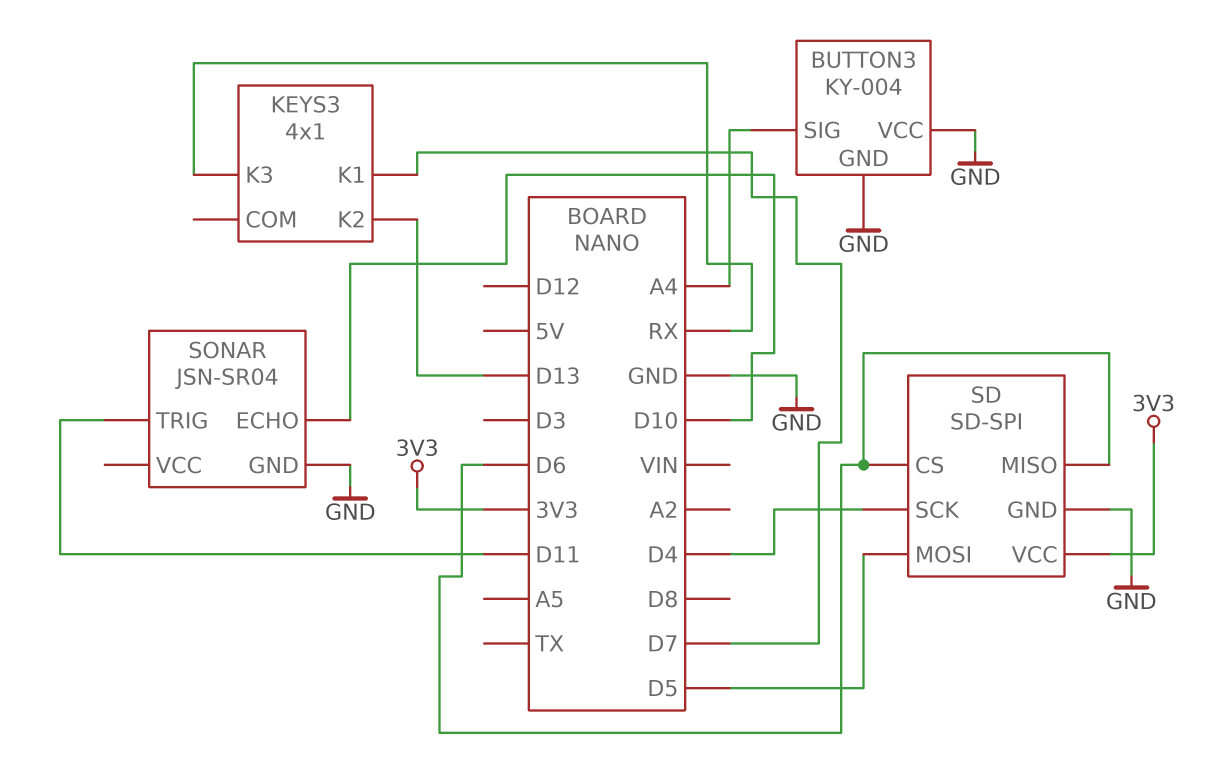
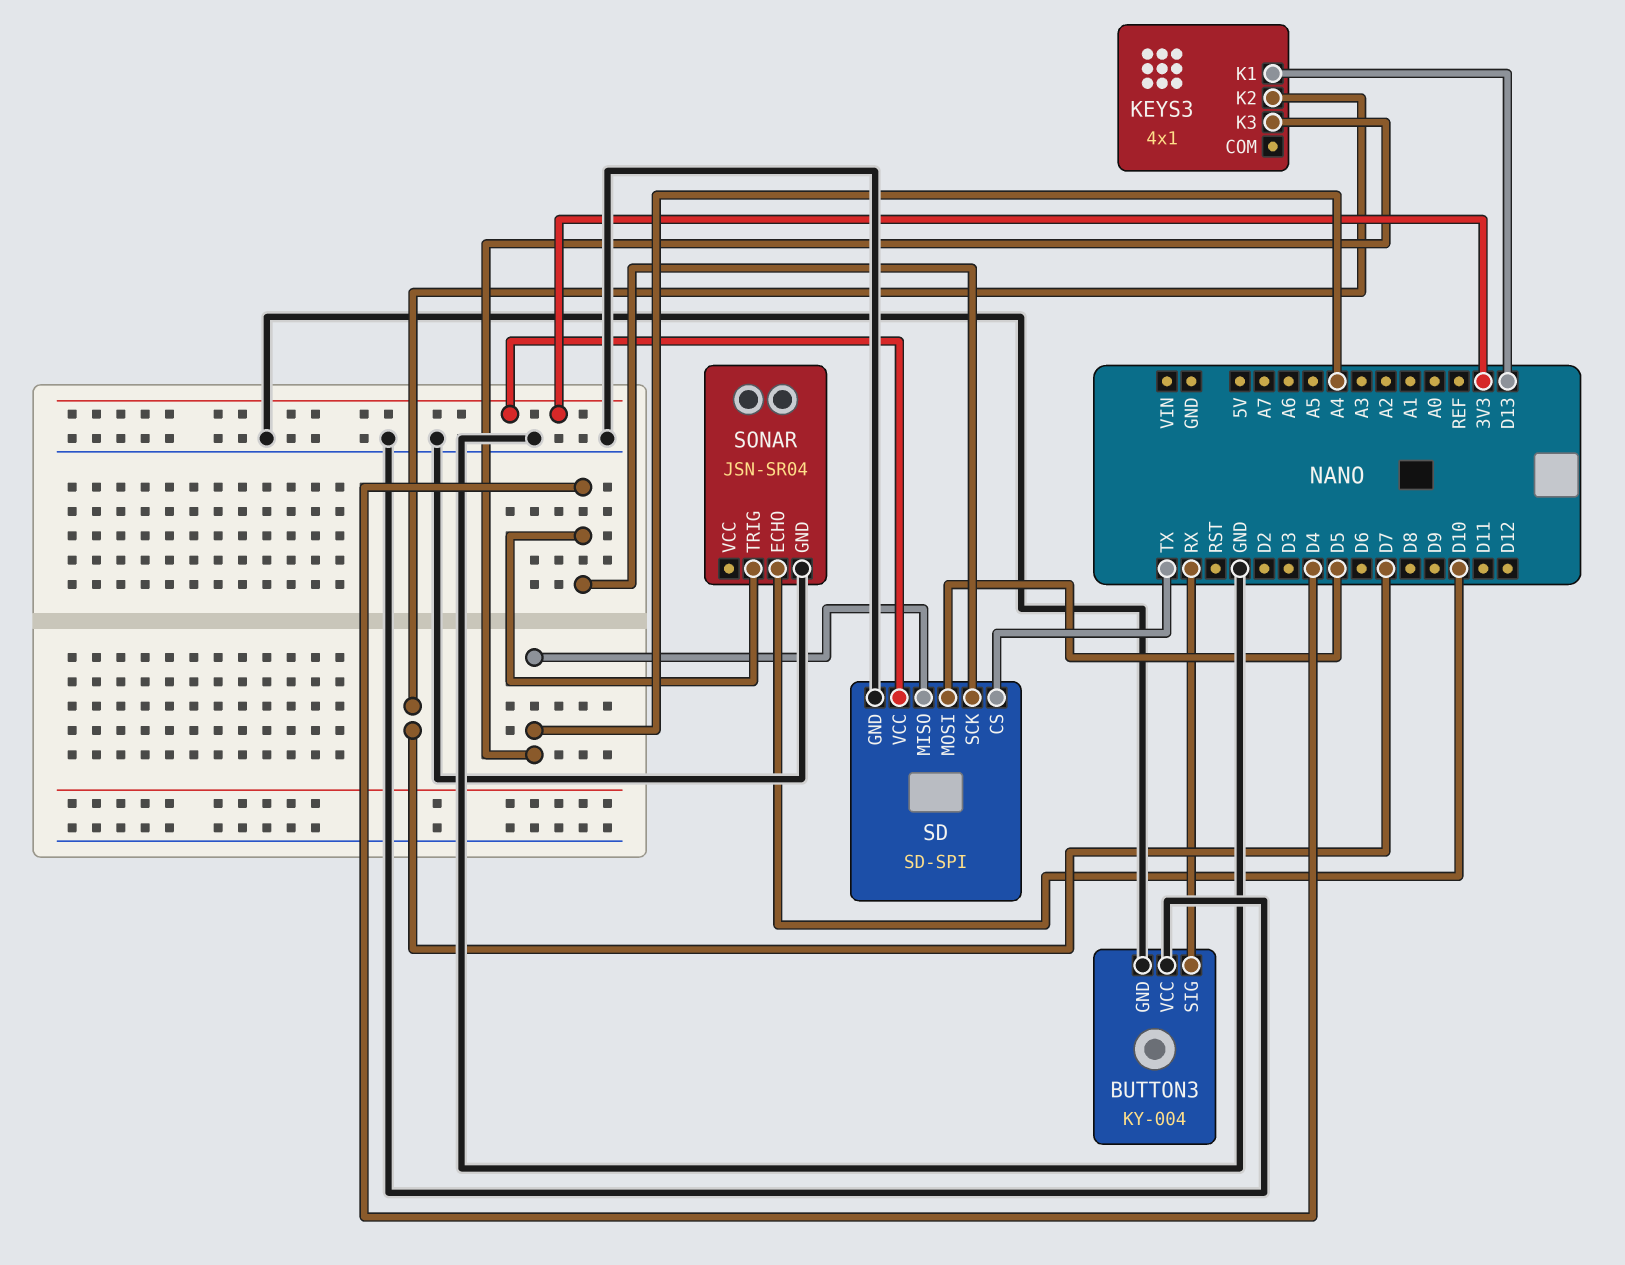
BUTTON3 pin SIG: A4 -> RX
KEYS3 pin K1: D7 -> D13
KEYS3 pin K2: D13 -> D7
KEYS3 pin K3: RX -> A4
SD pin CS: D6 -> TX
SD pin MISO: D6 -> A4
SONAR pin TRIG: D11 -> D4

